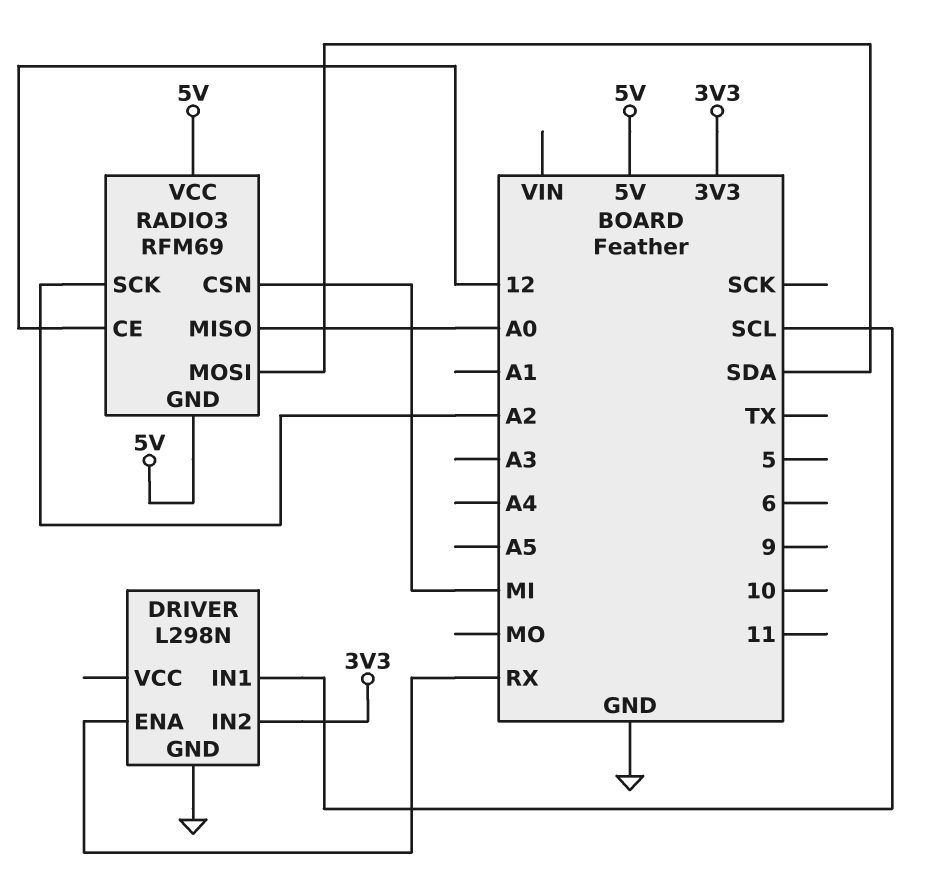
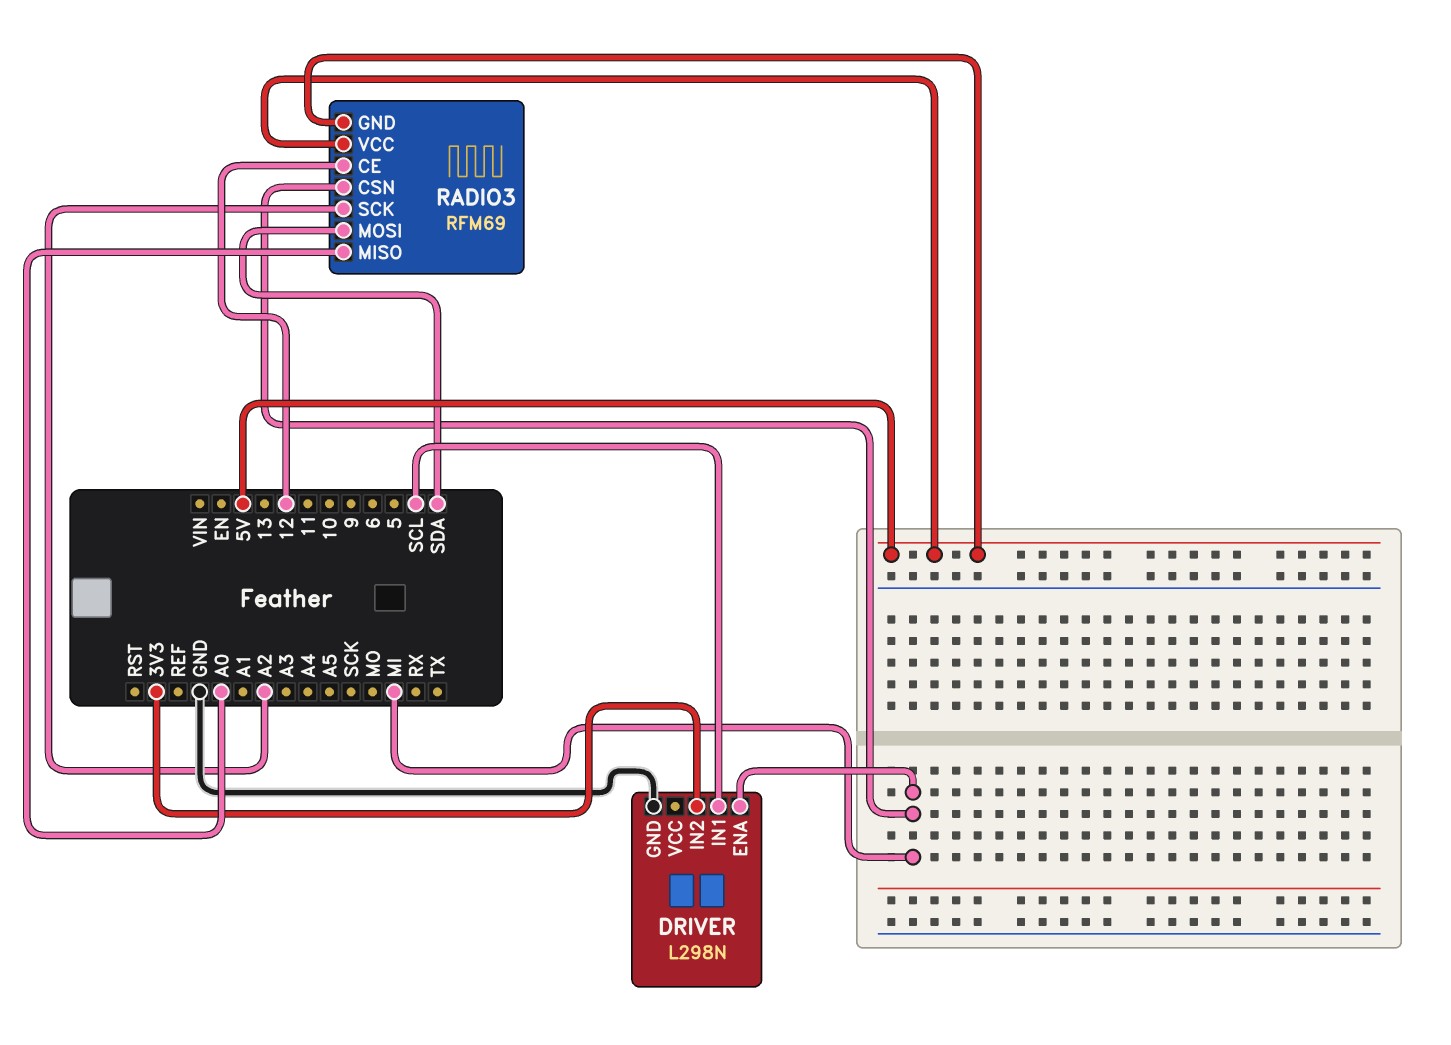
DRIVER pin ENA: RX -> MI

